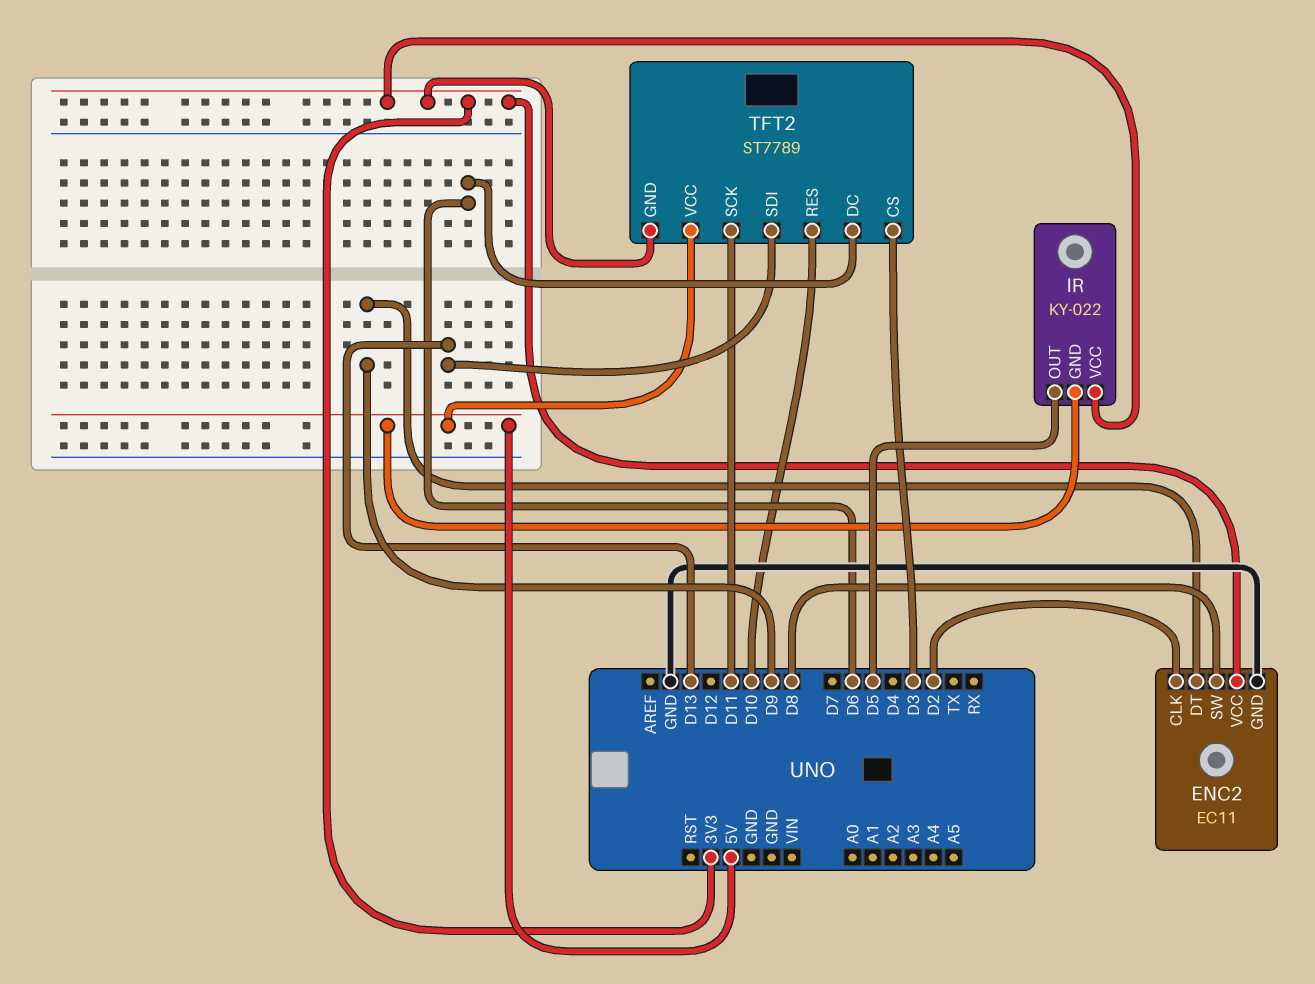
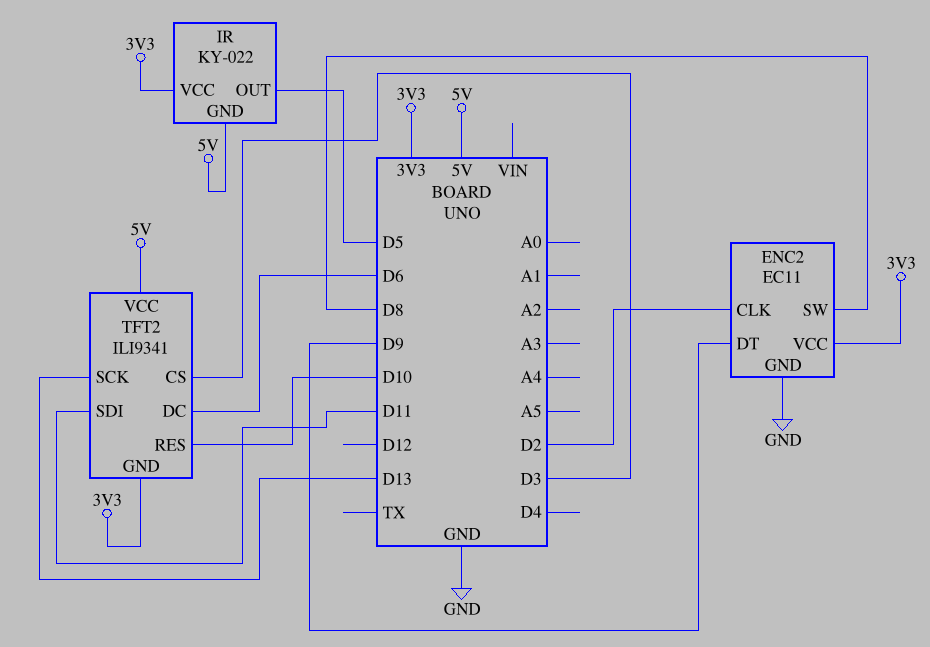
TFT2: ST7789 -> ILI9341
TFT2 pin SCK: D11 -> D13
TFT2 pin SDI: D13 -> D11

